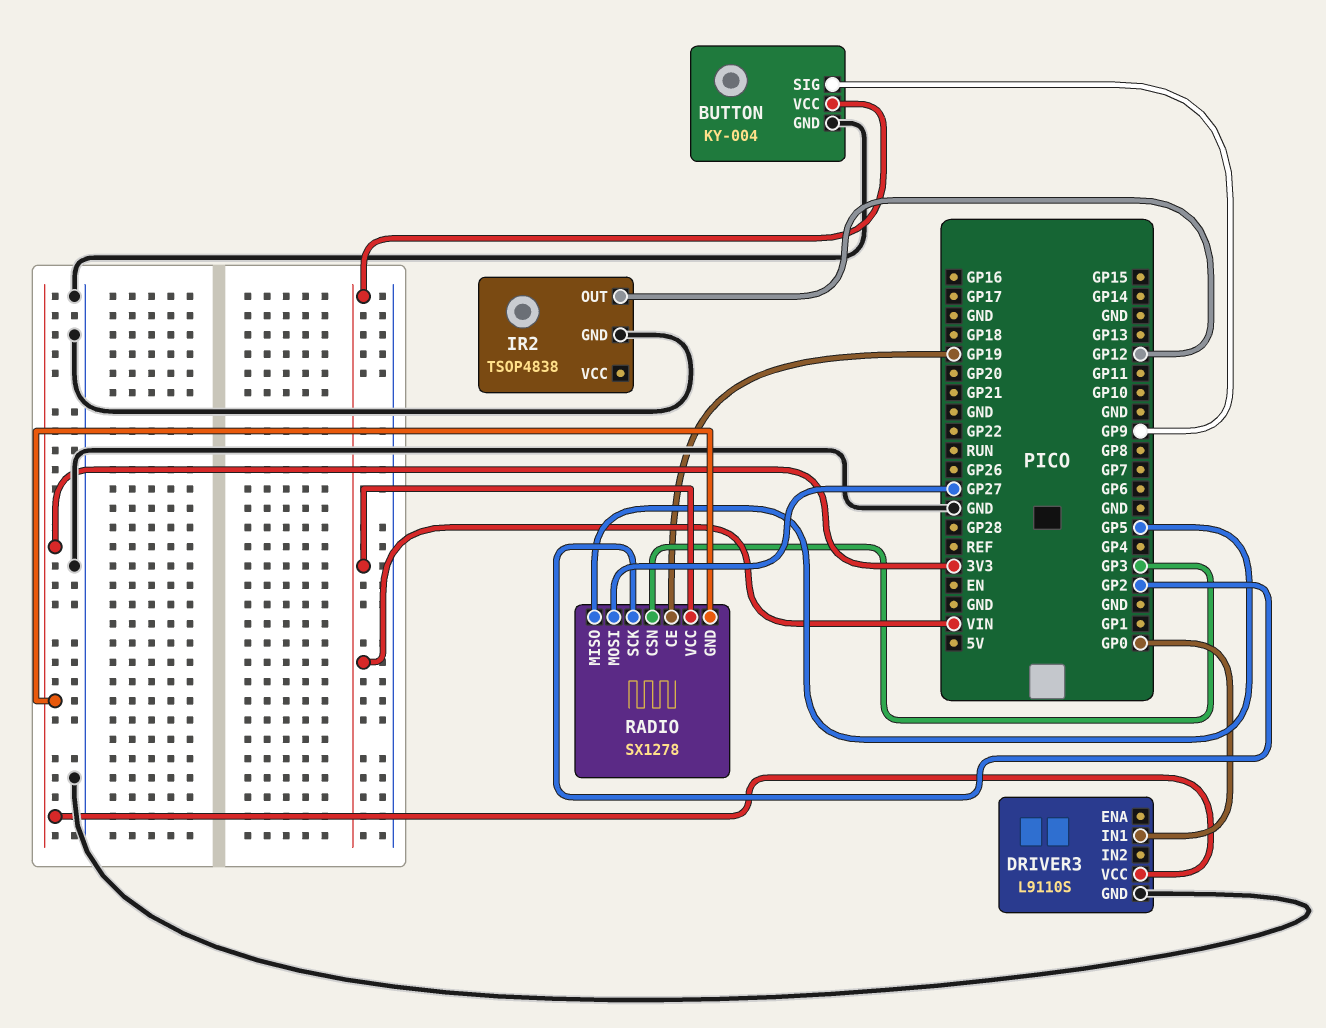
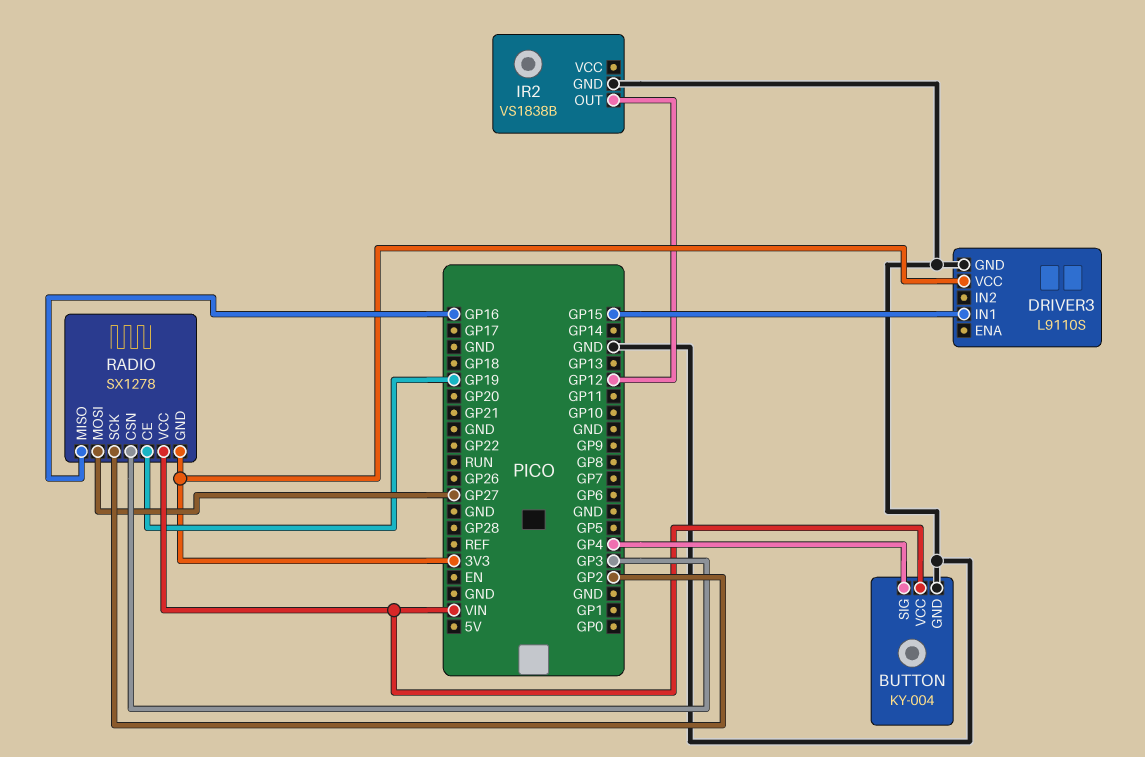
BUTTON pin SIG: GP9 -> GP4
DRIVER3 pin IN1: GP0 -> GP15
IR2: TSOP4838 -> VS1838B
RADIO pin MISO: GP5 -> GP16

